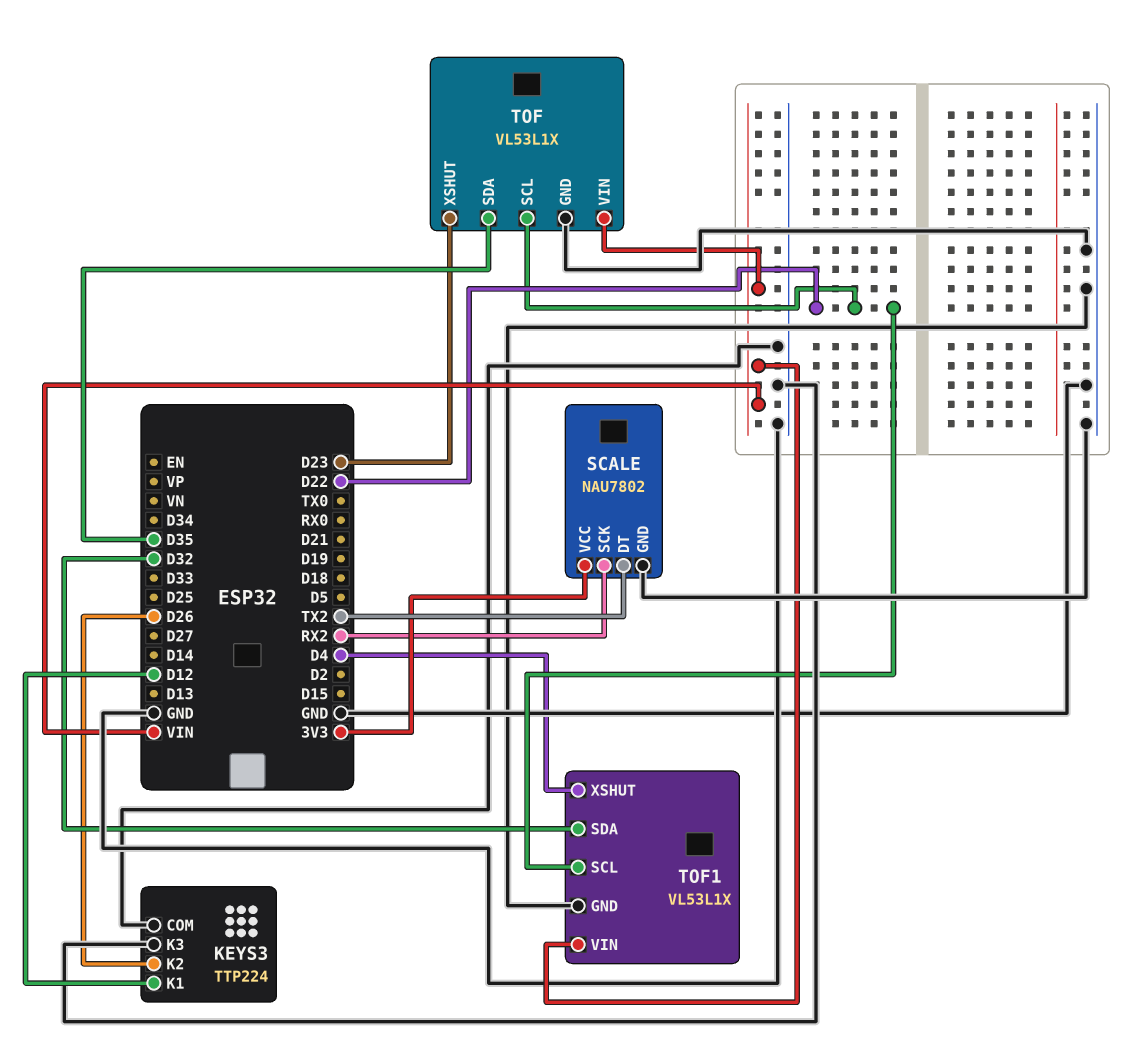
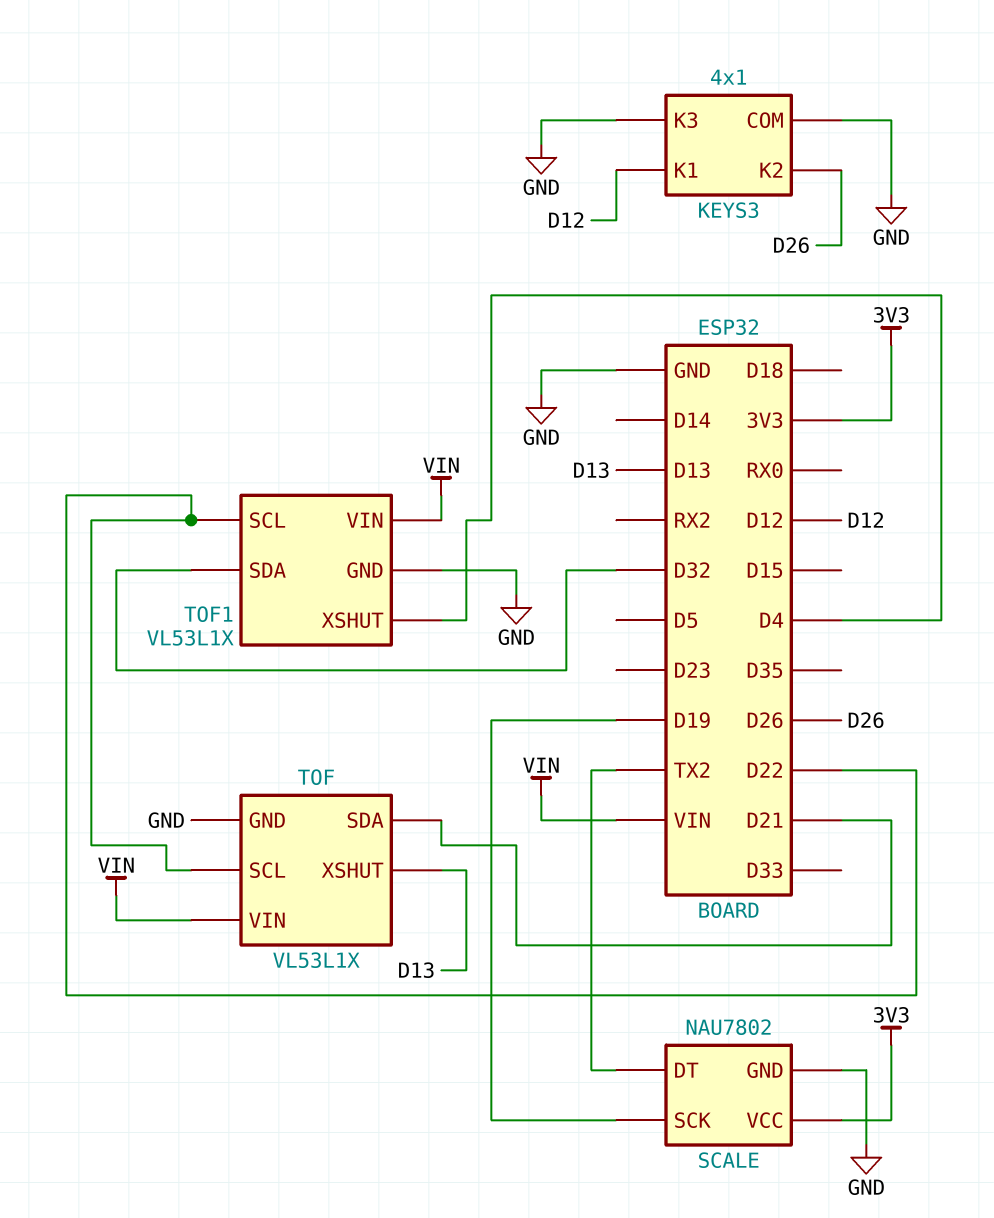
KEYS3: TTP224 -> 4x1
SCALE pin SCK: RX2 -> D19
TOF pin SDA: D35 -> D21
TOF pin XSHUT: D23 -> D13

